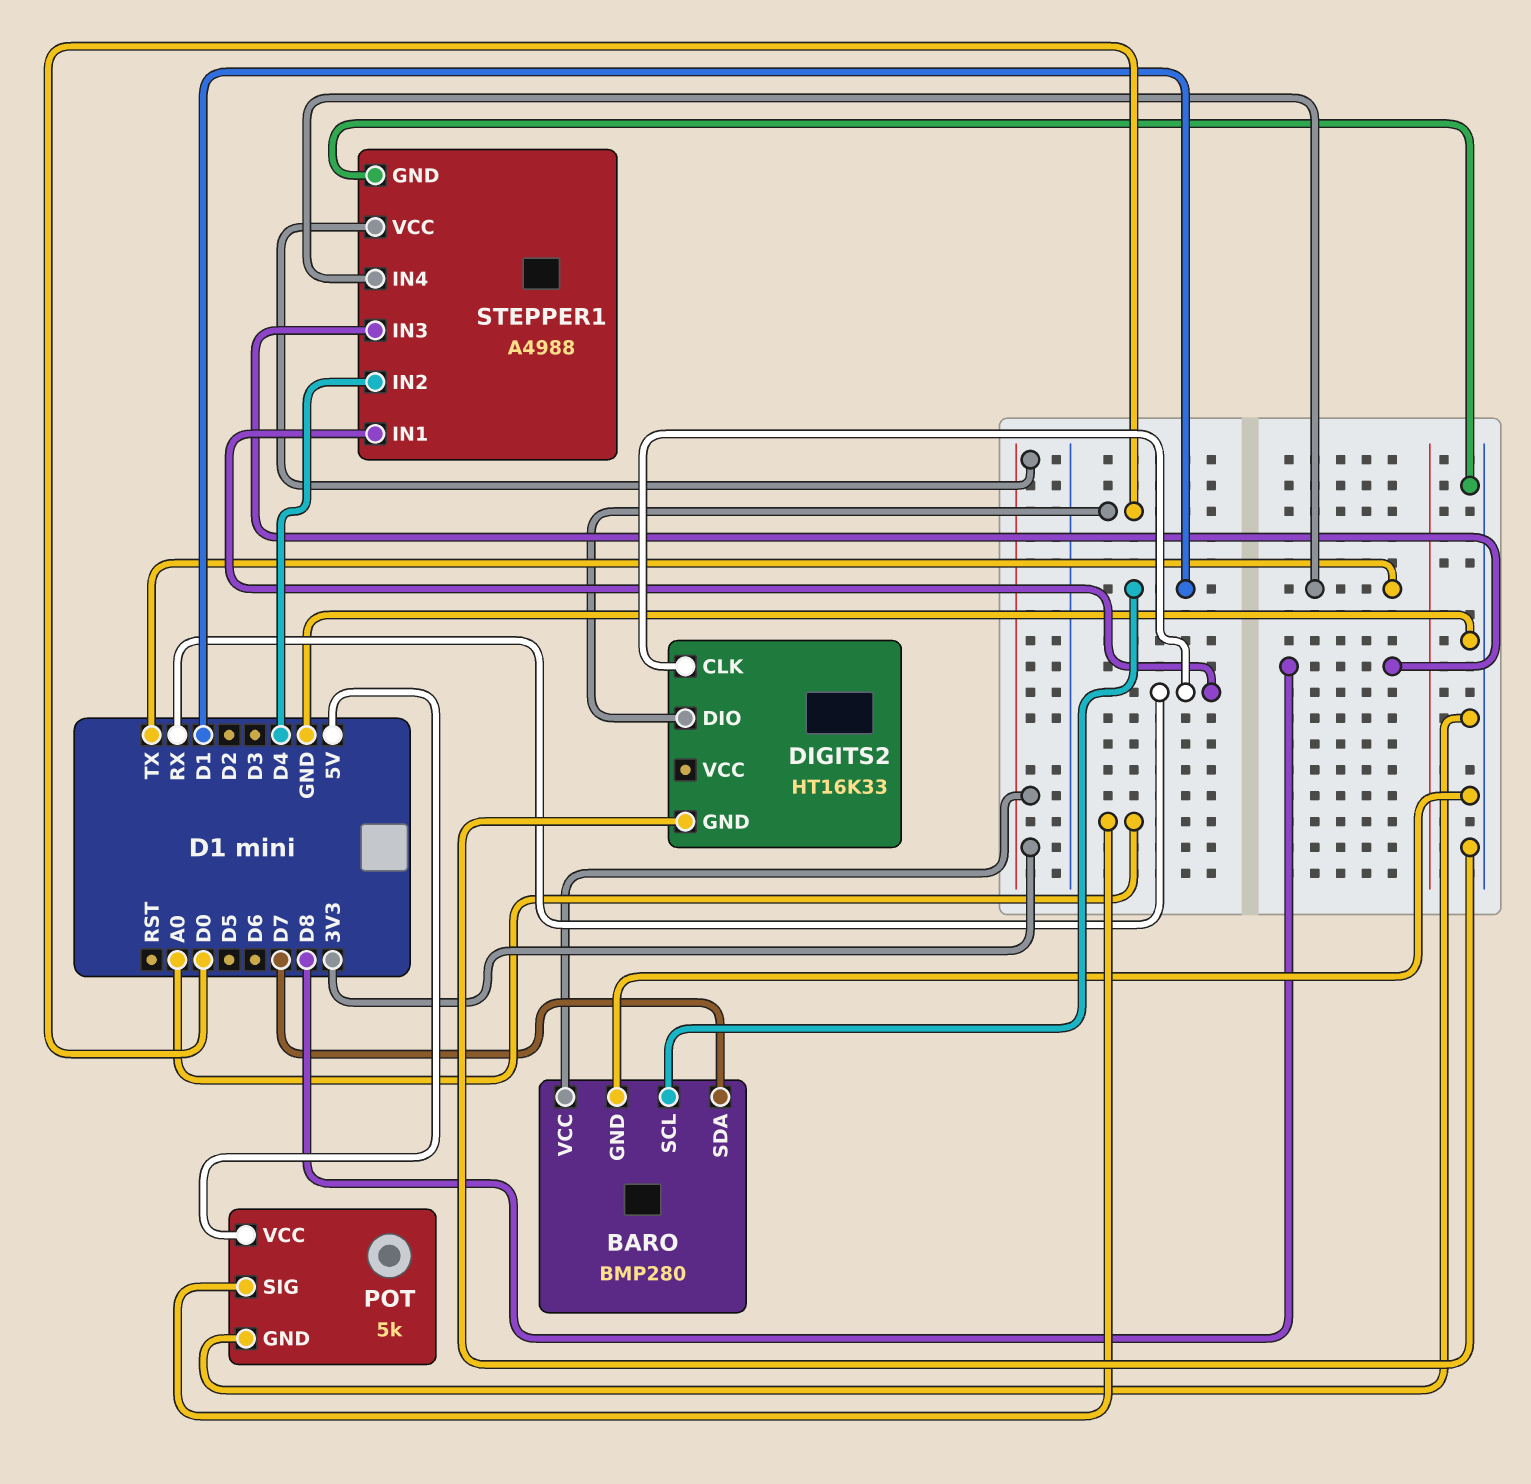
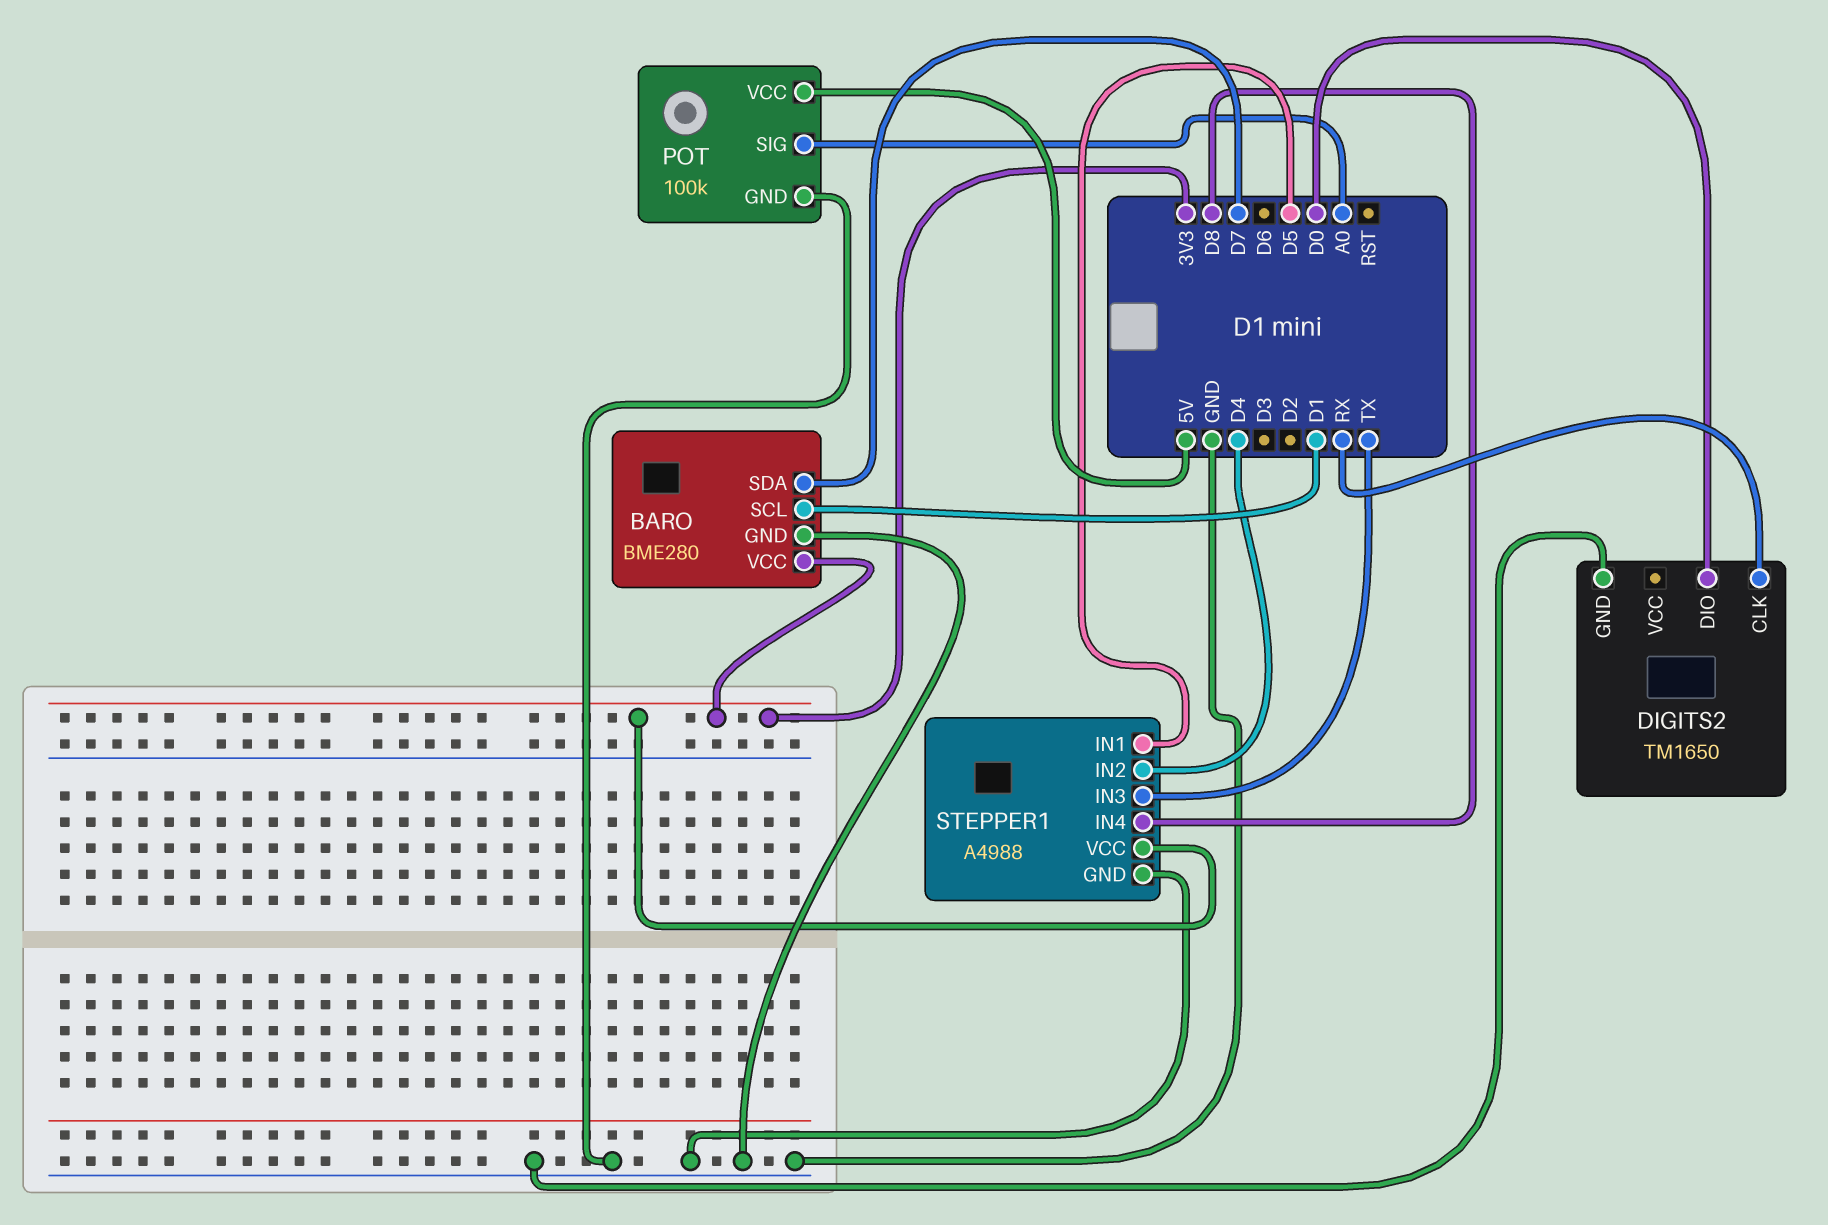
BARO: BMP280 -> BME280
DIGITS2: HT16K33 -> TM1650
POT: 5k -> 100k
STEPPER1 pin IN1: RX -> D5
STEPPER1 pin IN3: D8 -> TX
STEPPER1 pin IN4: TX -> D8

